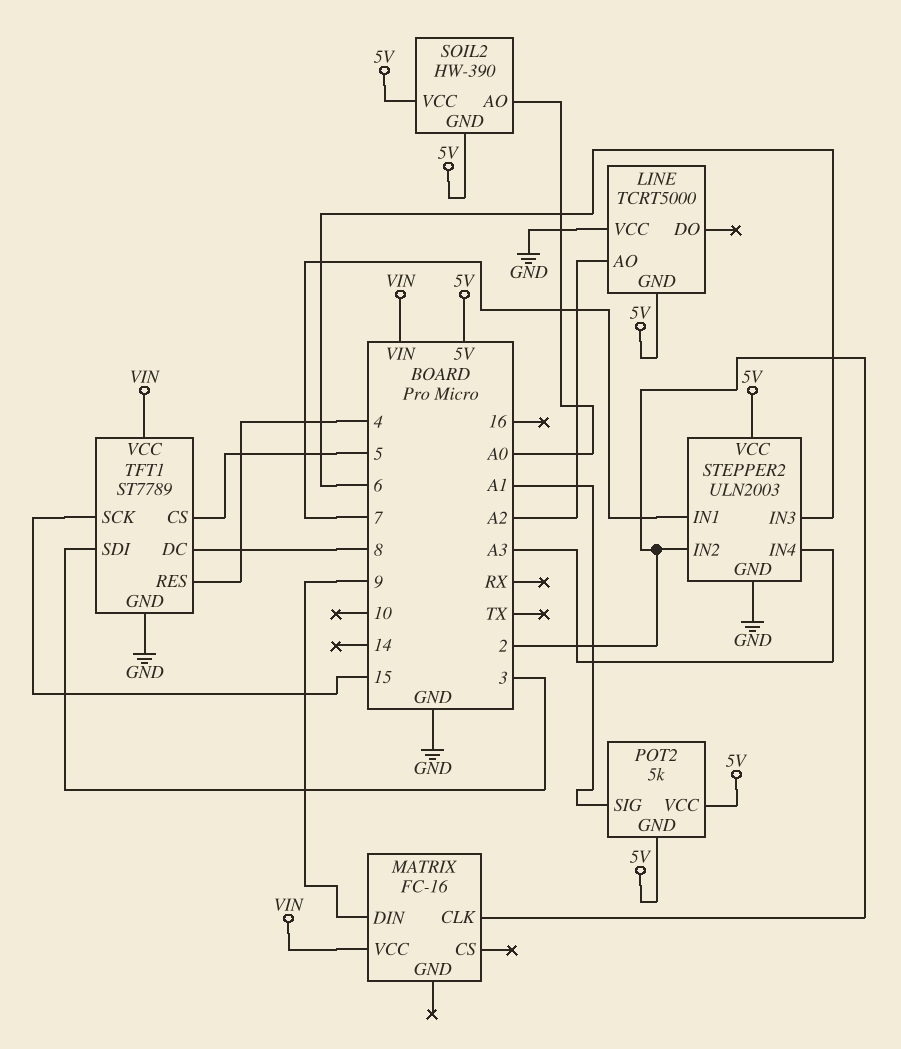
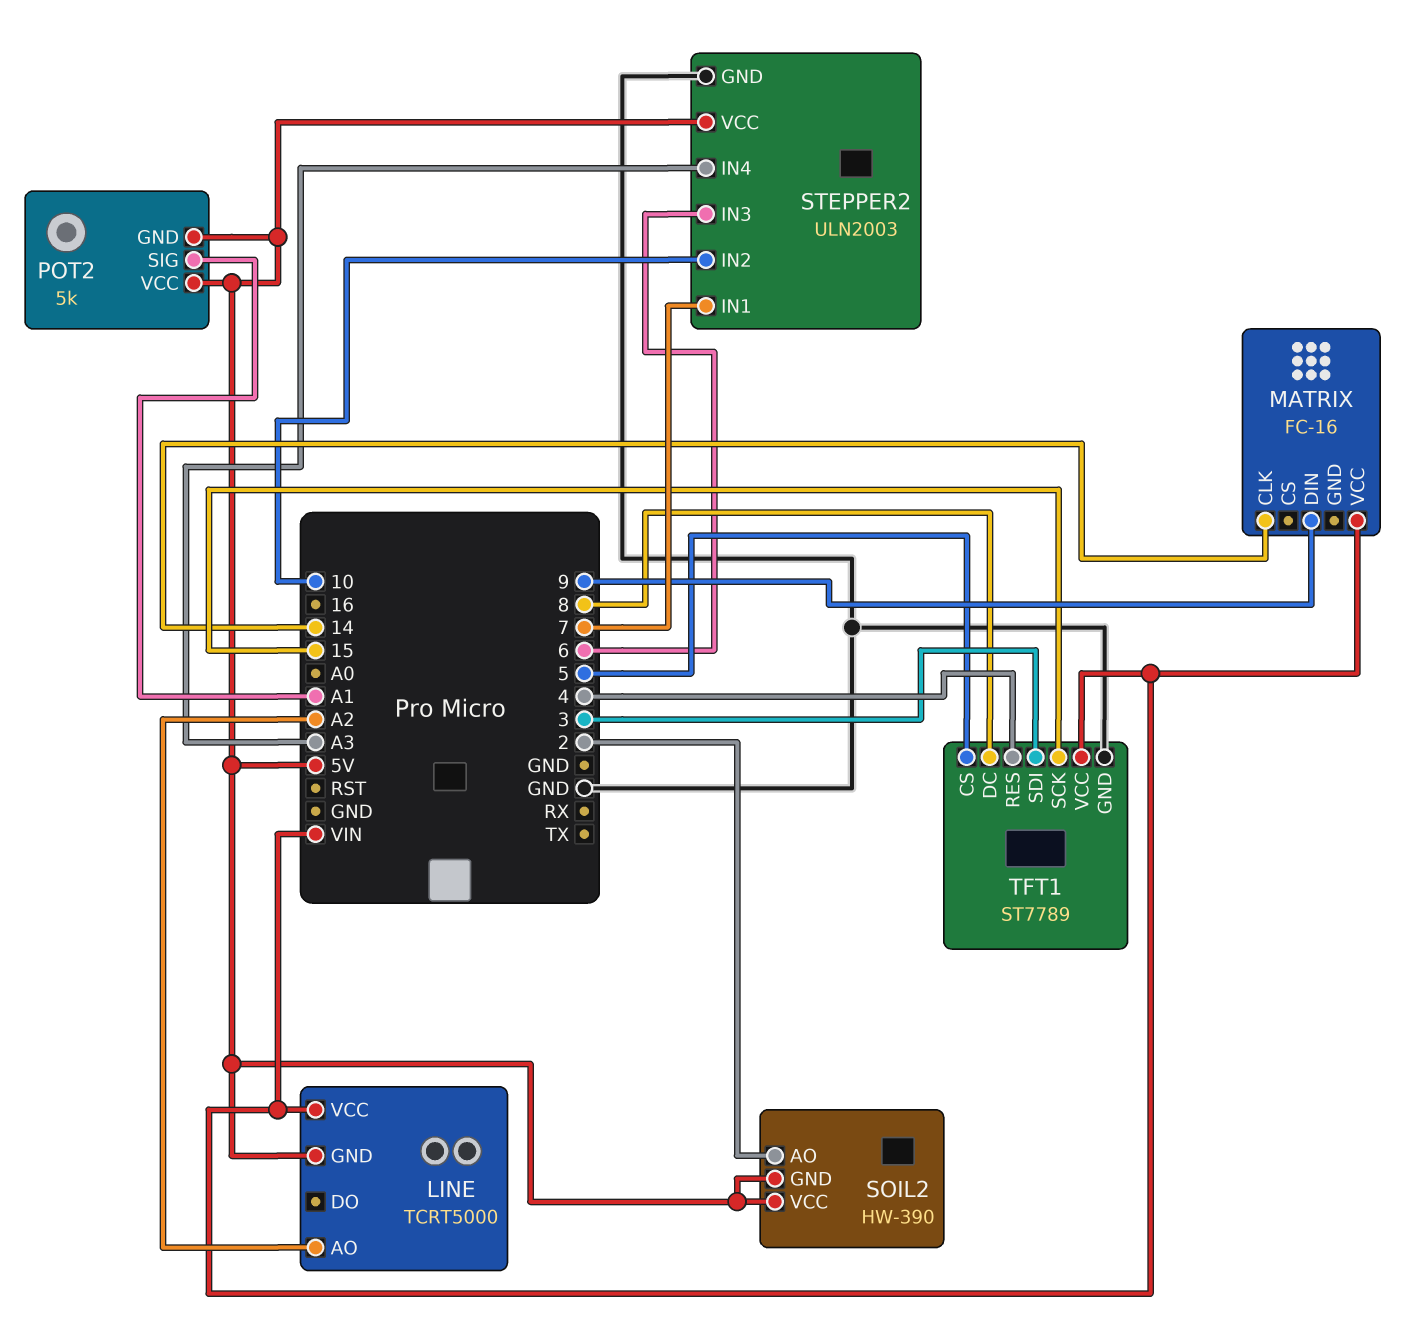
LINE pin VCC: GND -> VIN
MATRIX pin CLK: 2 -> 14
SOIL2 pin AO: A0 -> 2
STEPPER2 pin IN2: 2 -> 10

